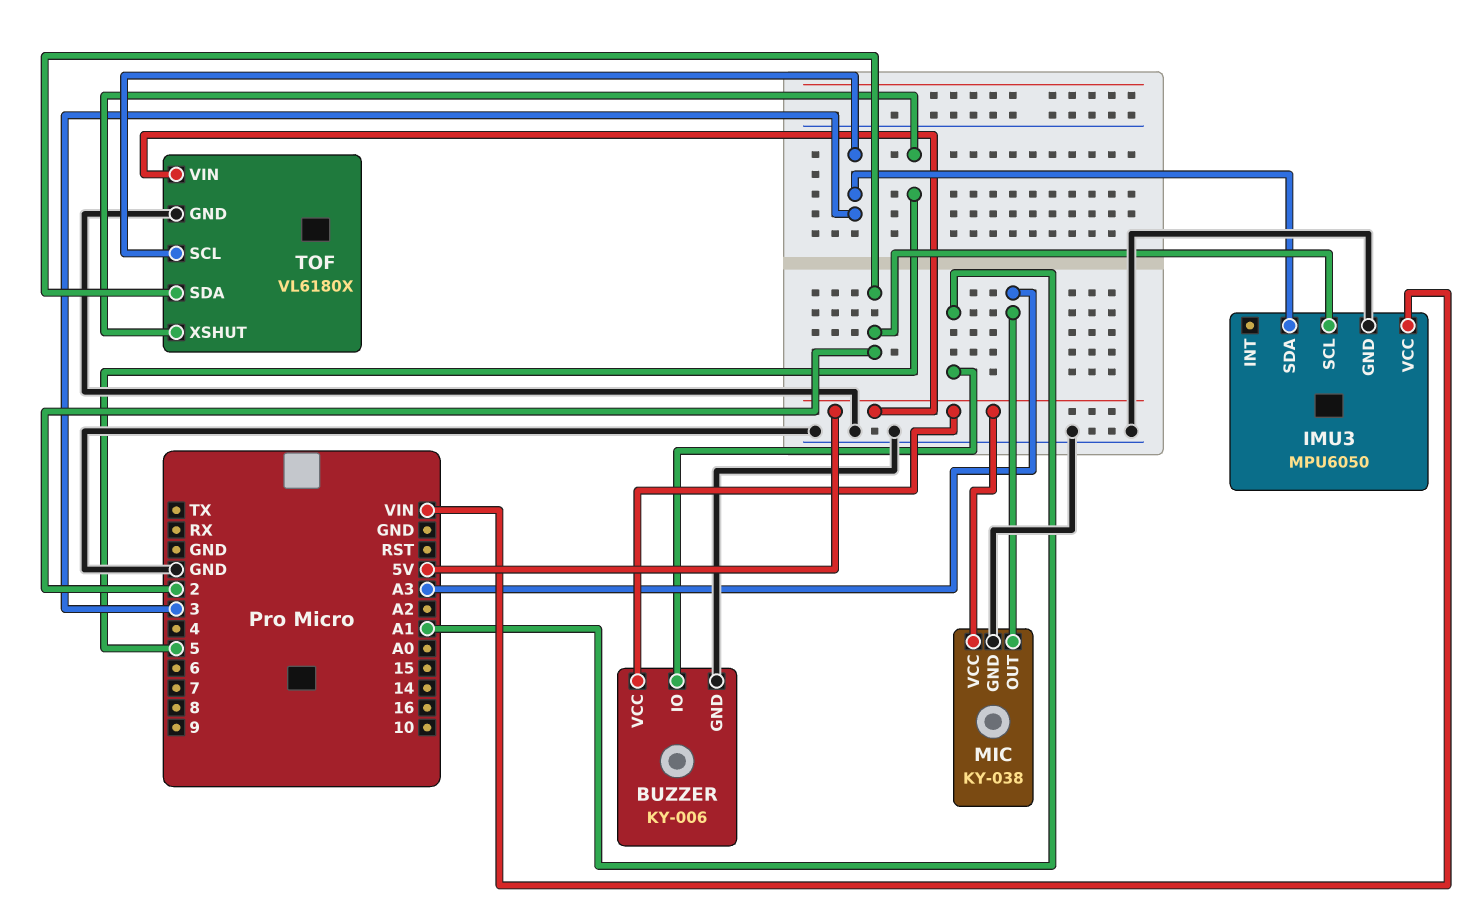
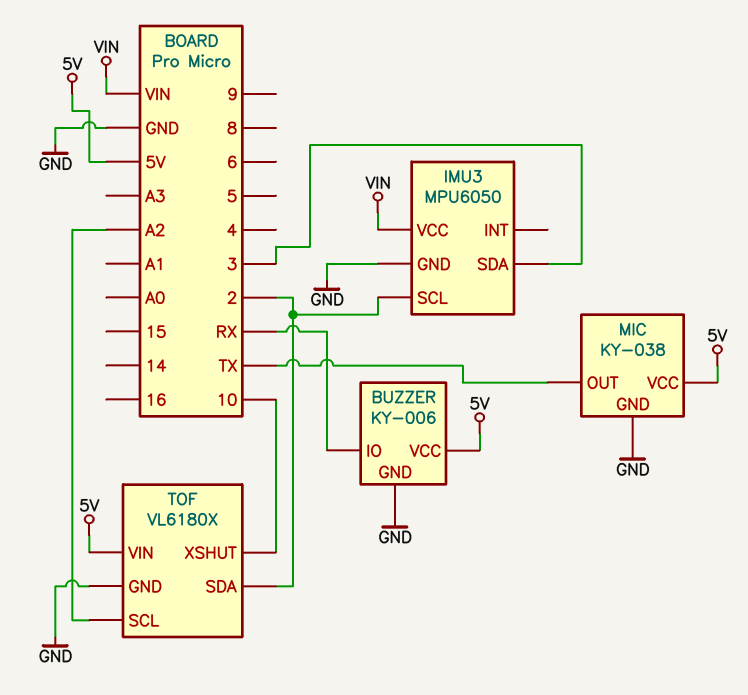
BUZZER pin IO: A1 -> RX
MIC pin OUT: A3 -> TX
TOF pin SCL: 3 -> A2
TOF pin XSHUT: 5 -> 10

